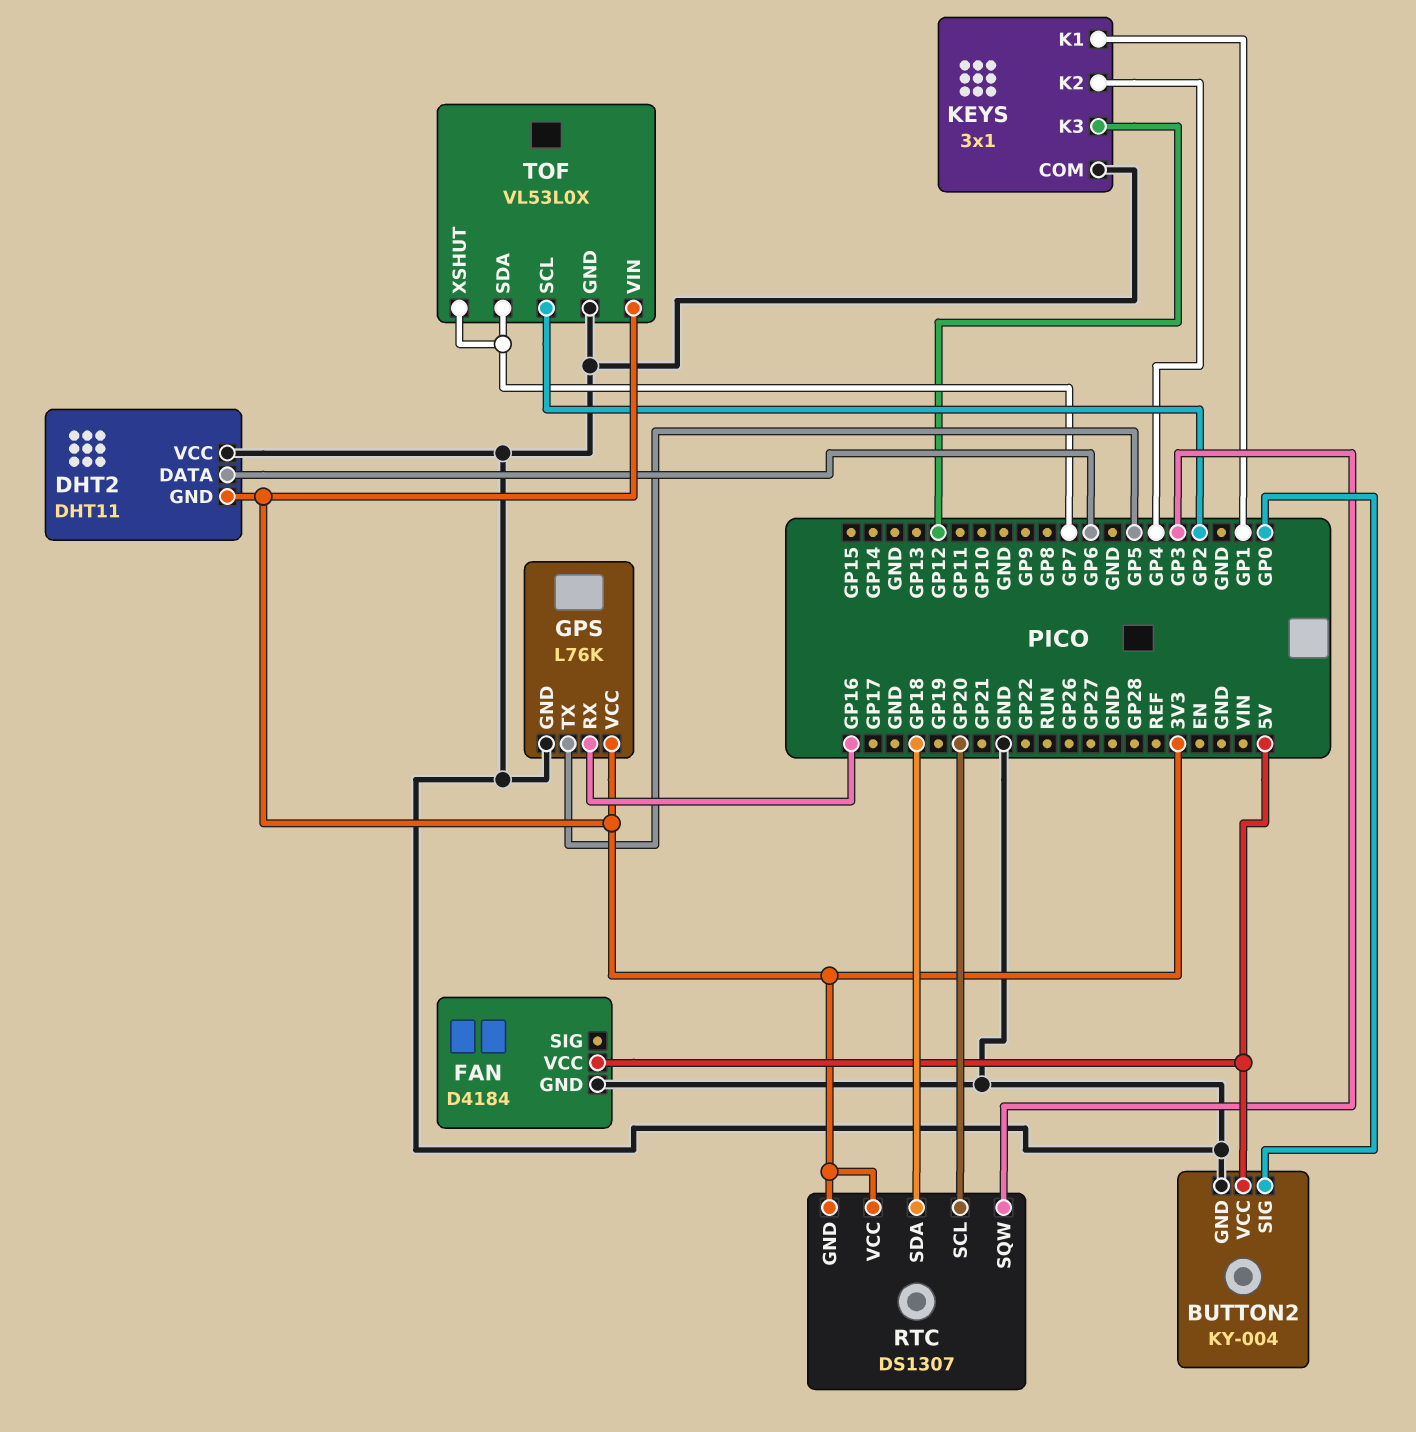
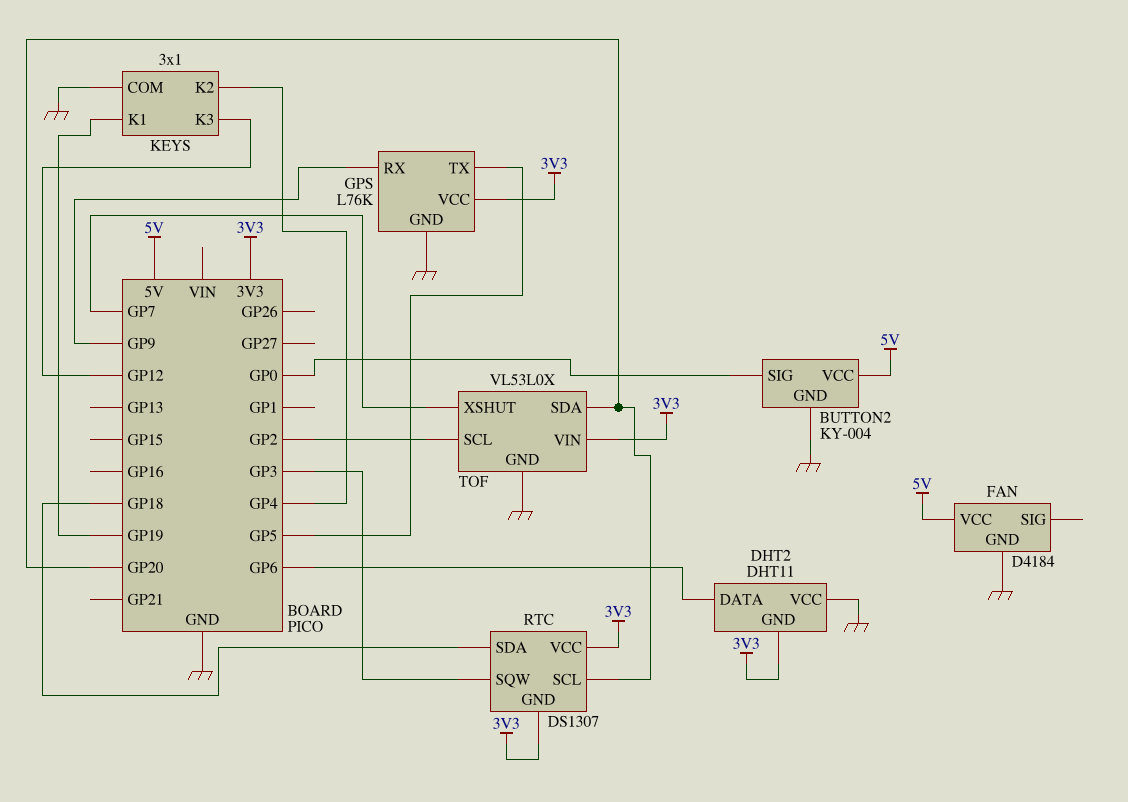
GPS pin RX: GP16 -> GP9
KEYS pin K1: GP1 -> GP19
TOF pin SDA: GP7 -> GP20

